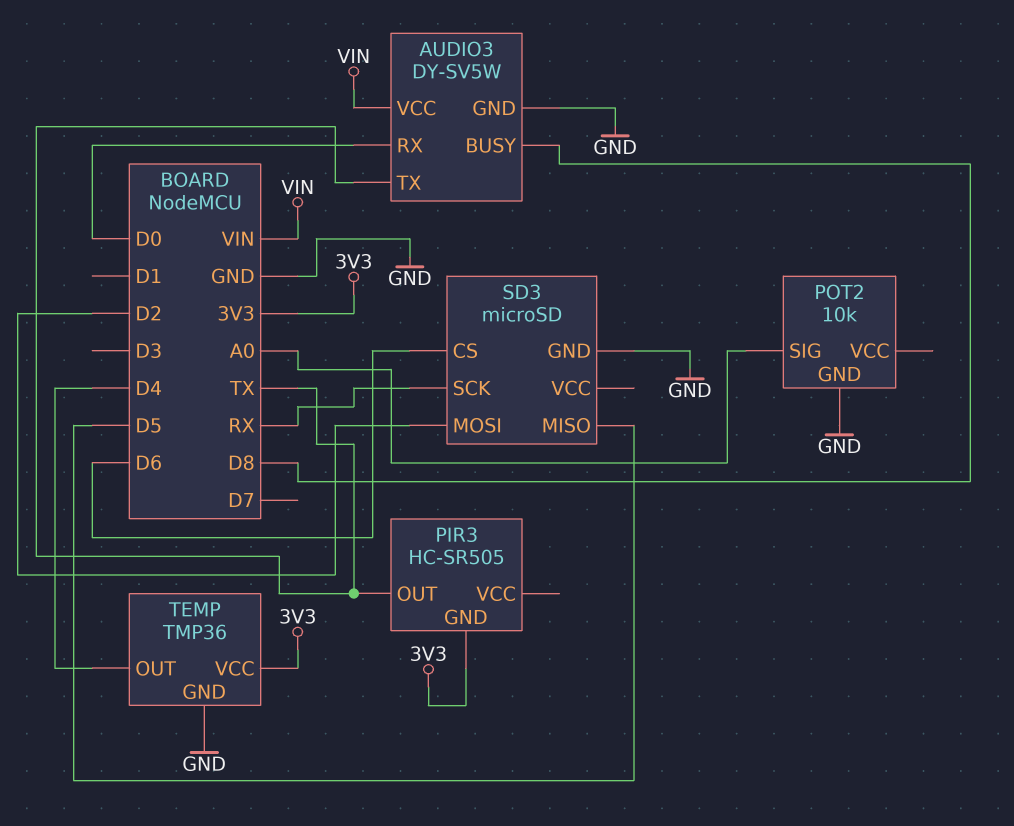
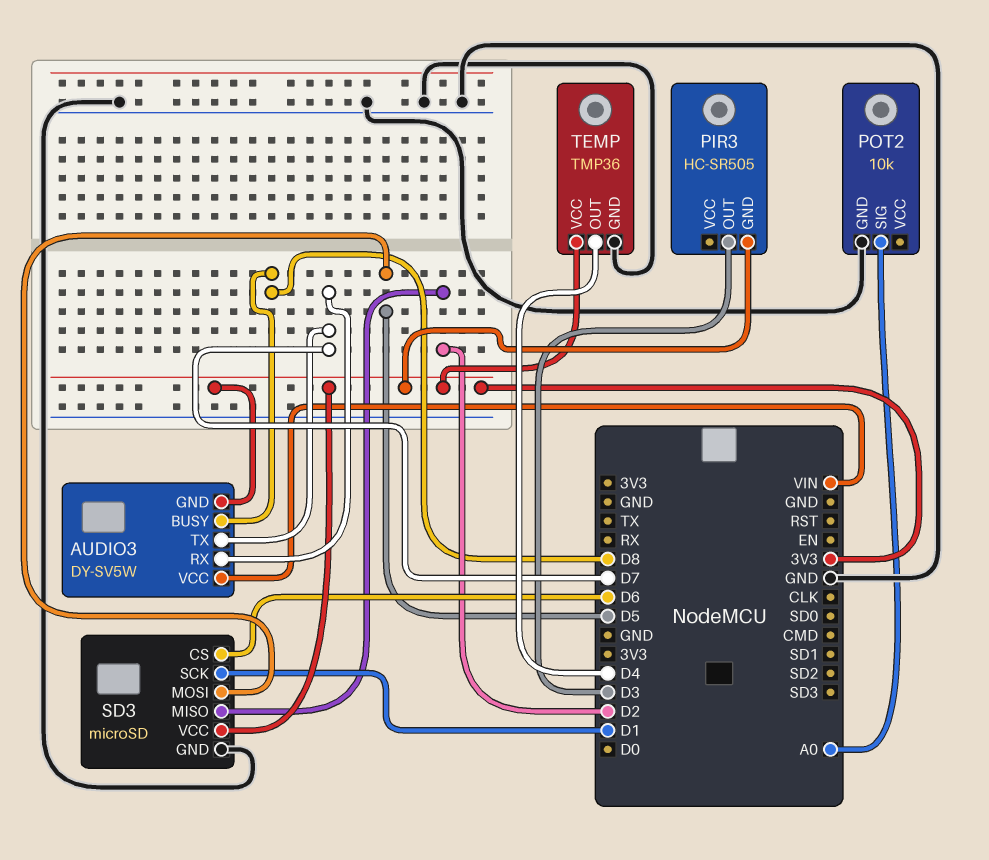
AUDIO3 pin GND: GND -> 3V3
AUDIO3 pin RX: D0 -> D7
AUDIO3 pin TX: TX -> D7
PIR3 pin OUT: TX -> D3
SD3 pin MISO: D5 -> D2
SD3 pin MOSI: D2 -> D5
SD3 pin SCK: RX -> D1
SD3 pin VCC: none -> 3V3

